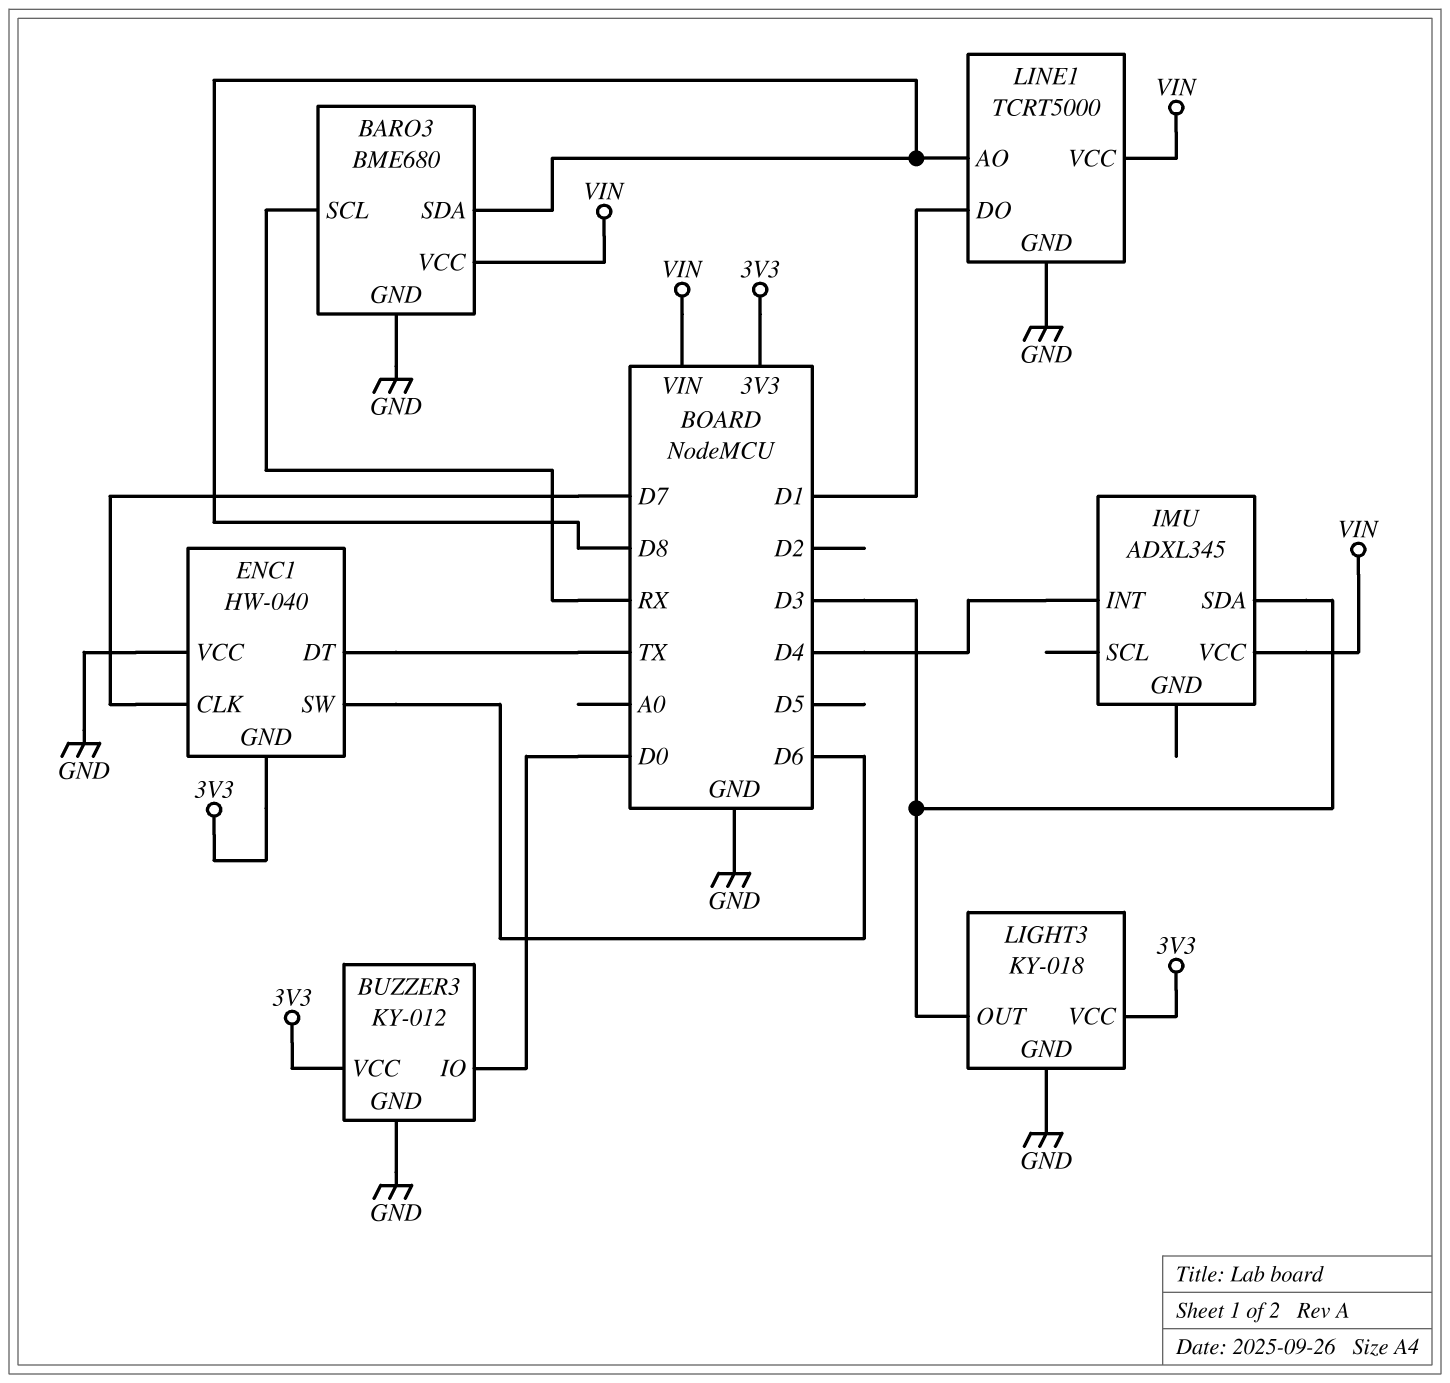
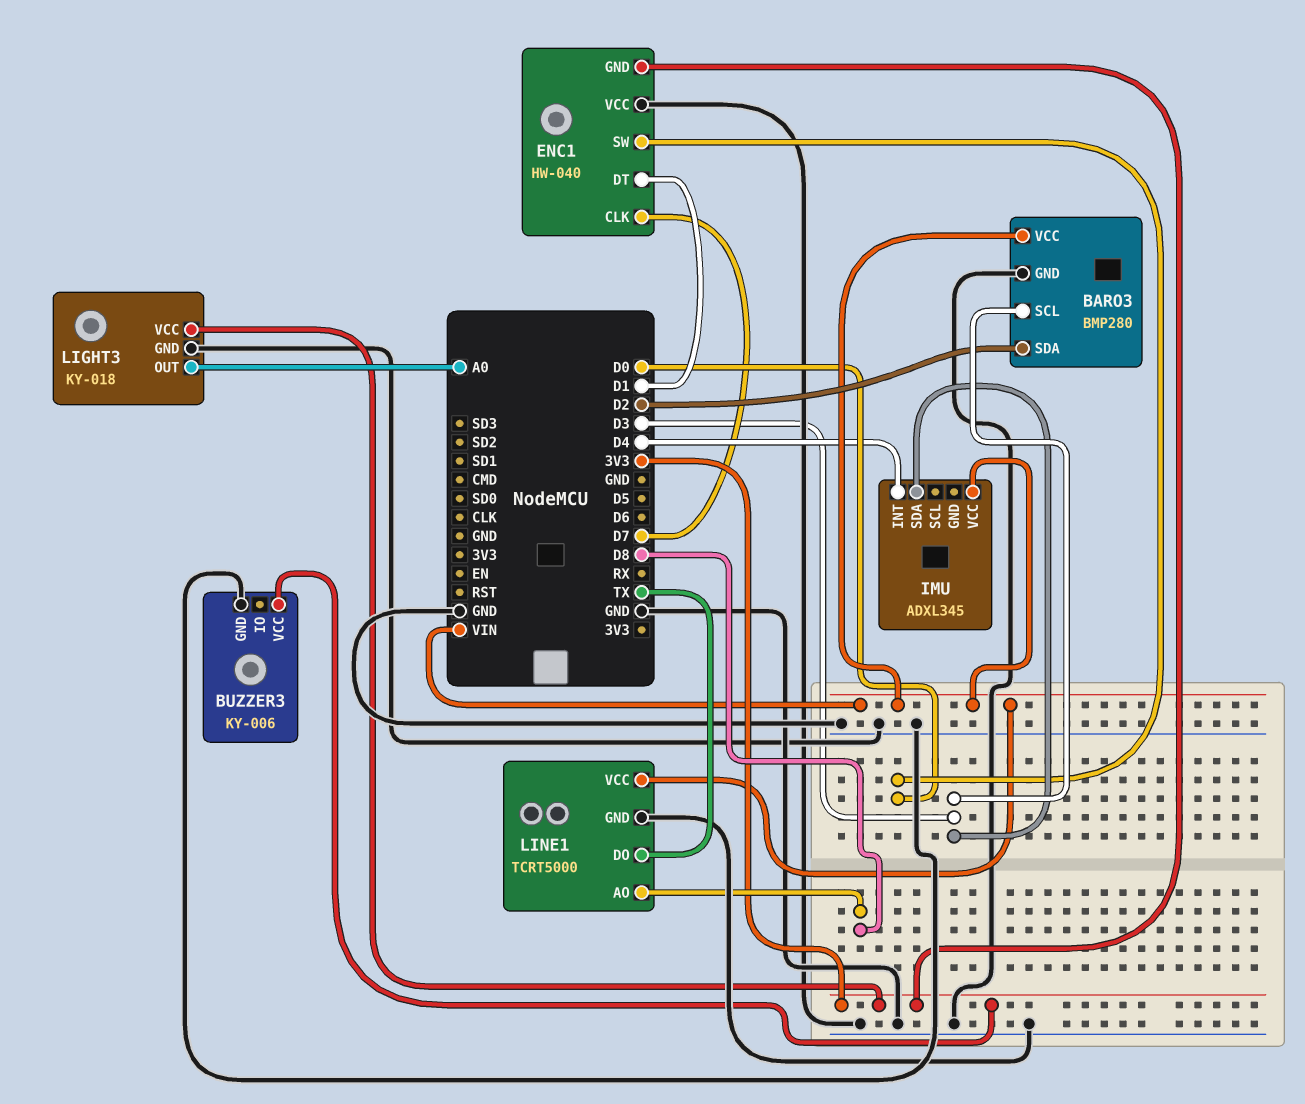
BARO3: BME680 -> BMP280
BARO3 pin SCL: RX -> D3
BARO3 pin SDA: D8 -> D2
BUZZER3: KY-012 -> KY-006
BUZZER3 pin IO: D0 -> none
ENC1 pin DT: TX -> D1
ENC1 pin SW: D6 -> D0
LIGHT3 pin OUT: D3 -> A0
LINE1 pin DO: D1 -> TX

